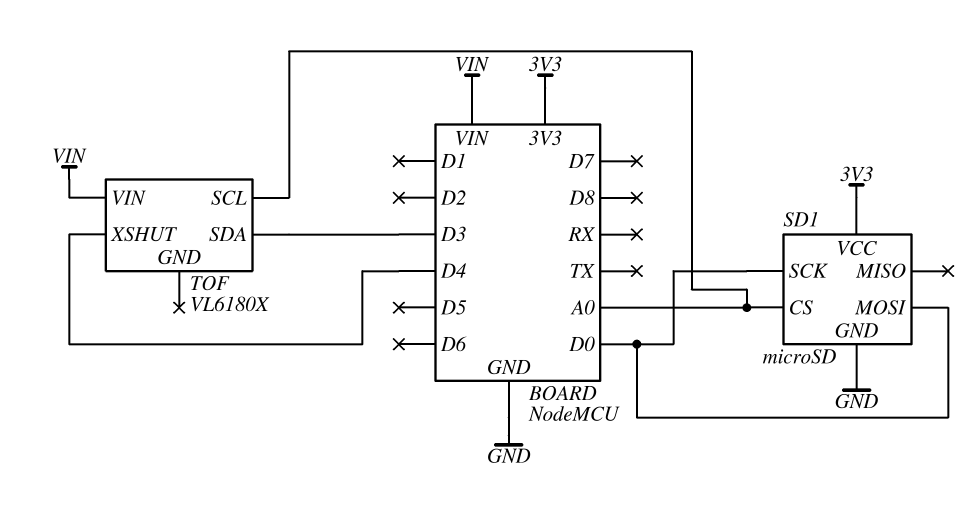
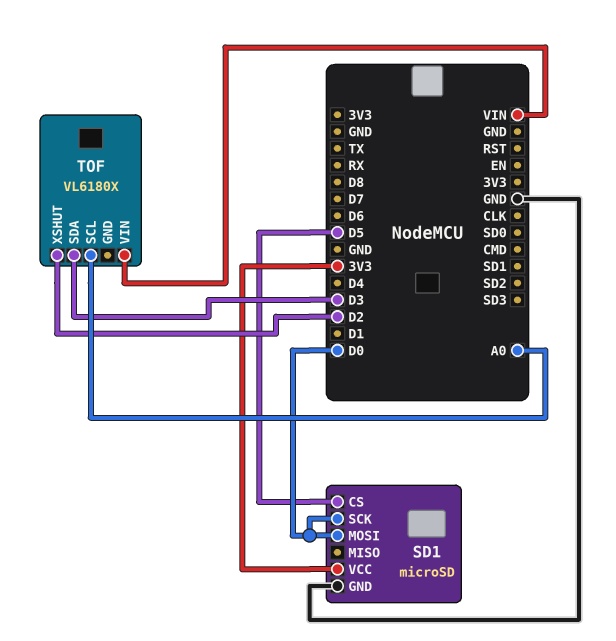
SD1 pin CS: A0 -> D5
TOF pin XSHUT: D4 -> D2

